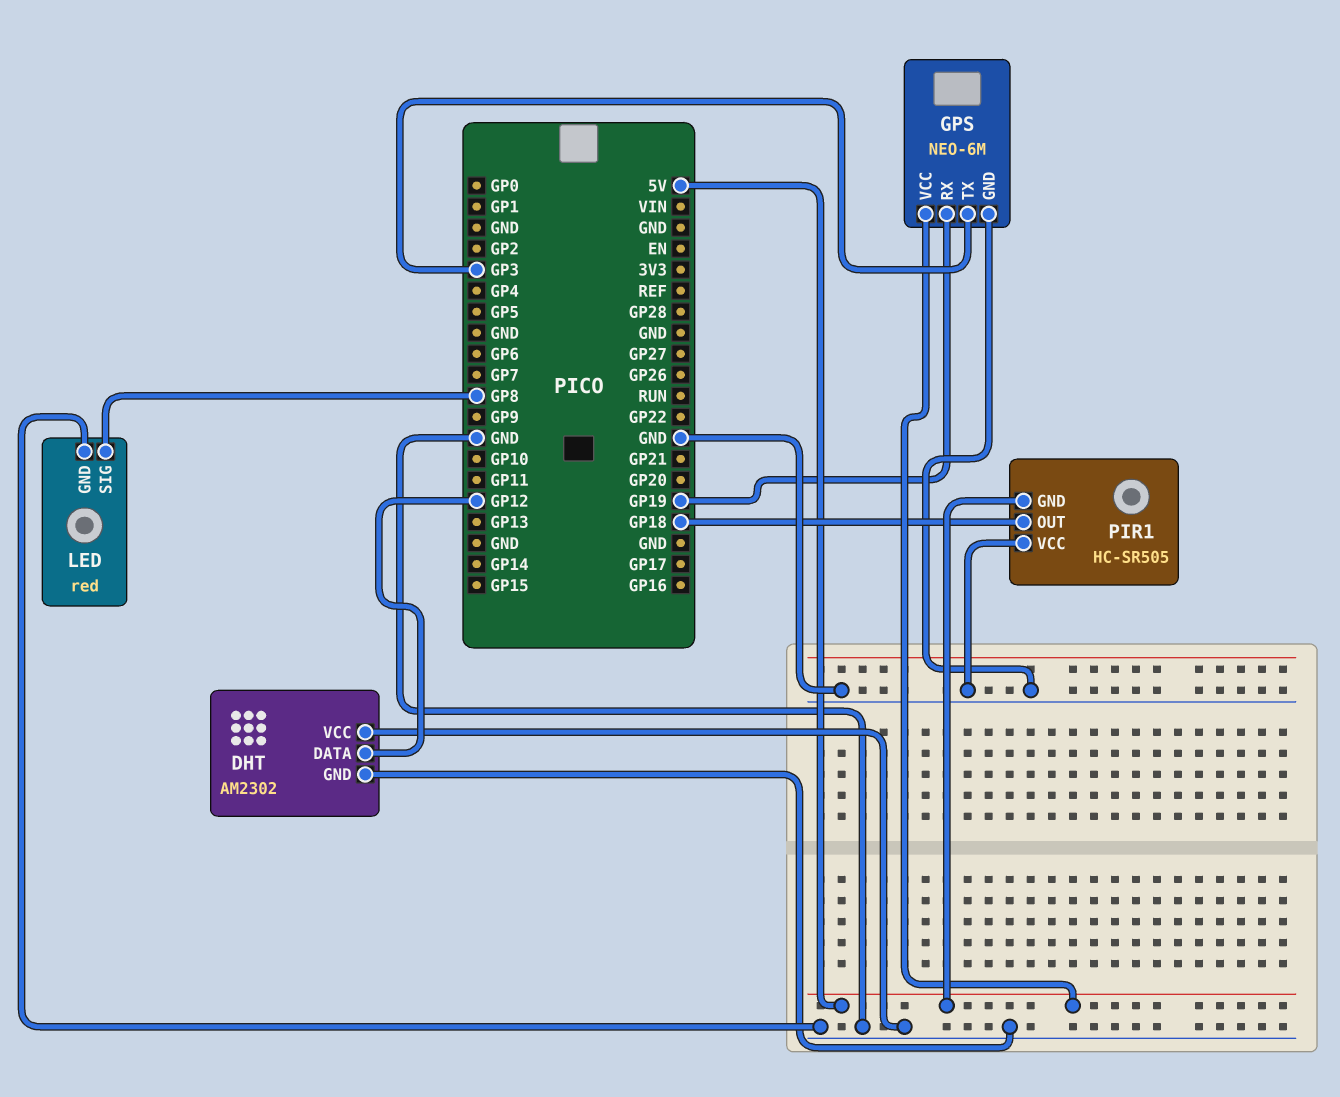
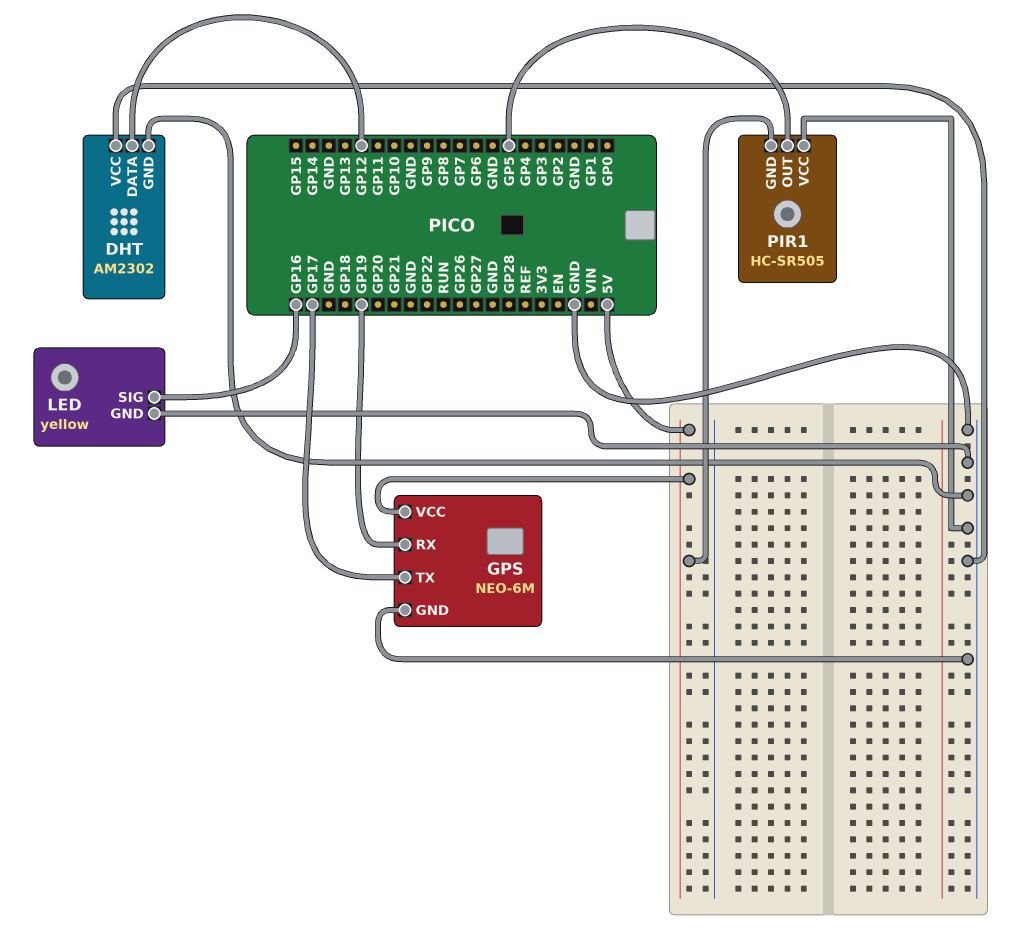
GPS pin TX: GP3 -> GP17
LED: red -> yellow
LED pin SIG: GP8 -> GP16
PIR1 pin OUT: GP18 -> GP5

